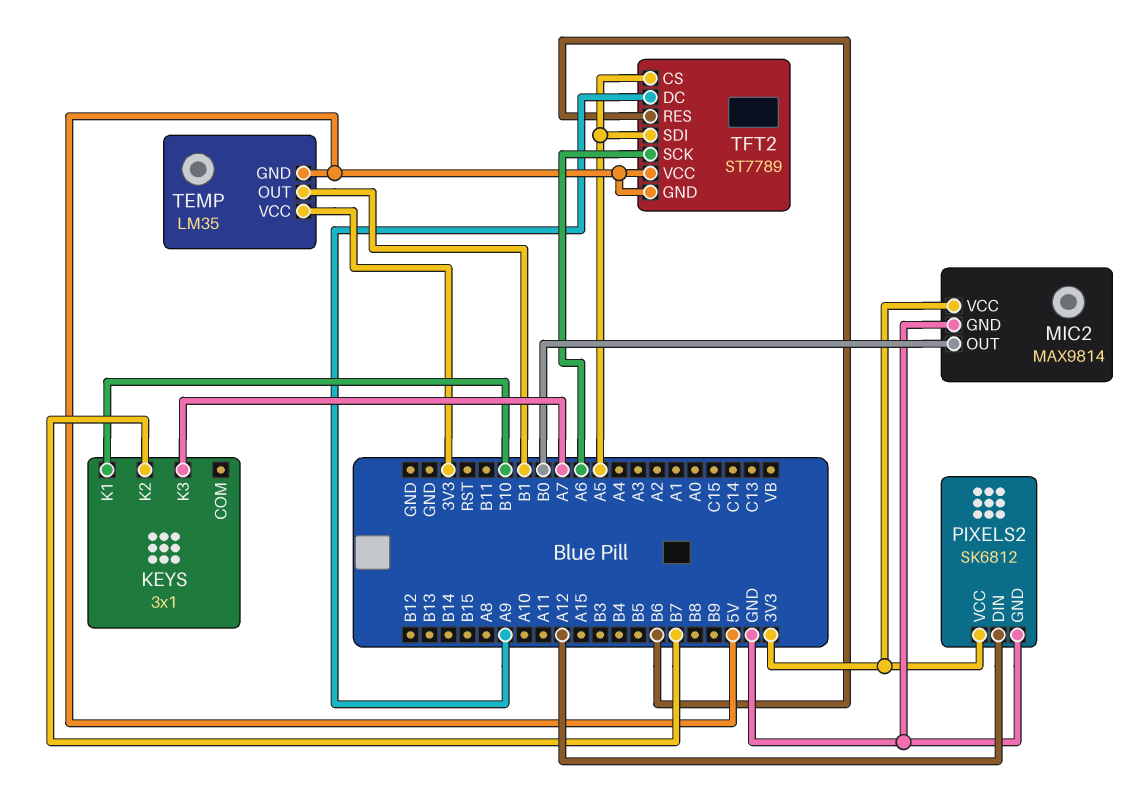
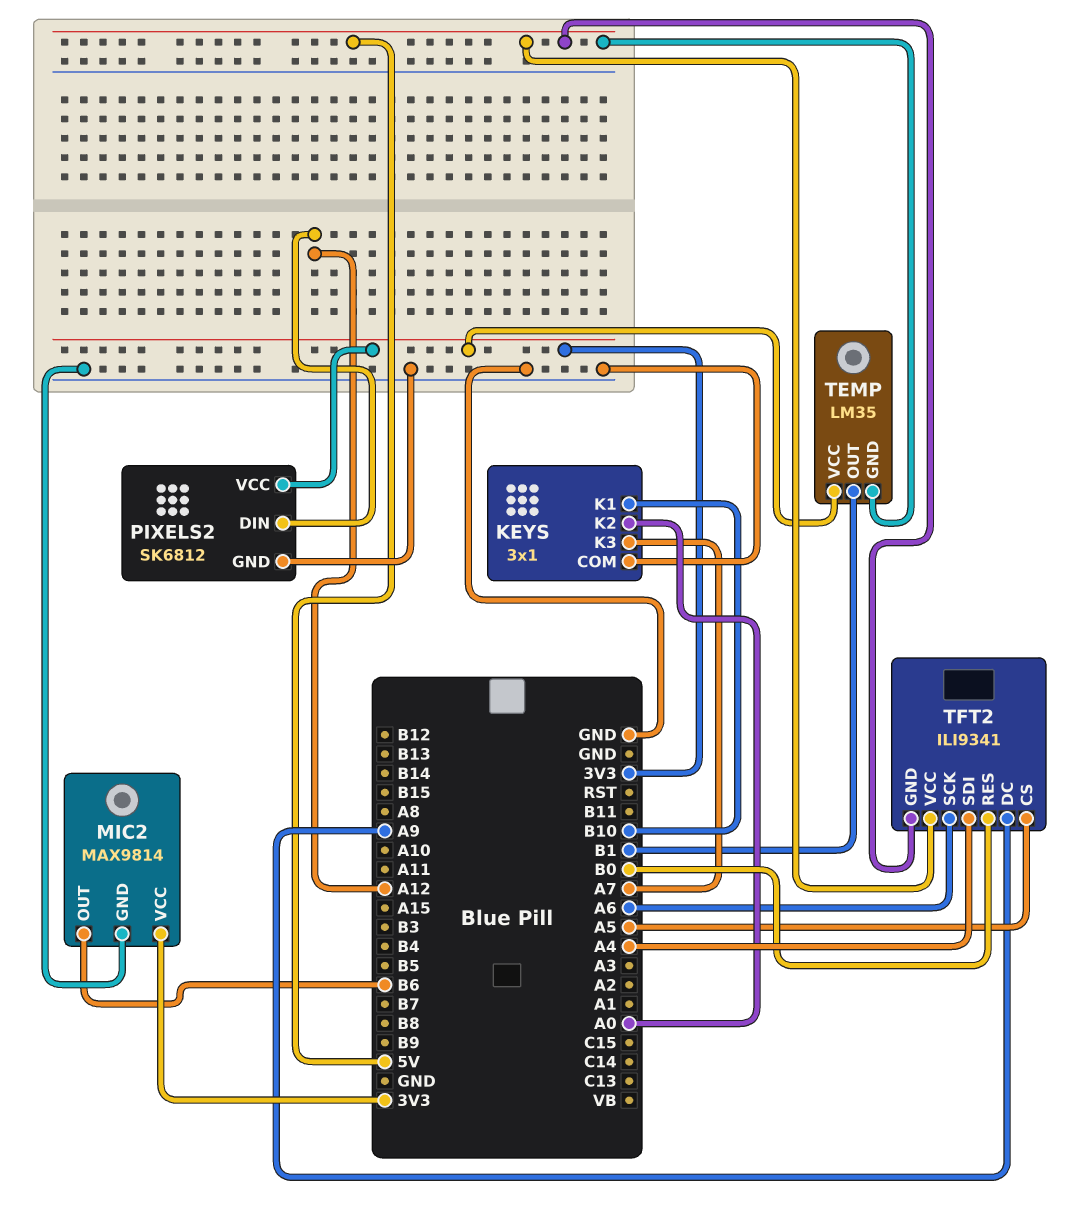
KEYS pin COM: none -> GND
KEYS pin K2: B7 -> A0
MIC2 pin OUT: B0 -> B6
TFT2: ST7789 -> ILI9341
TFT2 pin RES: B6 -> B0
TFT2 pin SDI: A5 -> A4

